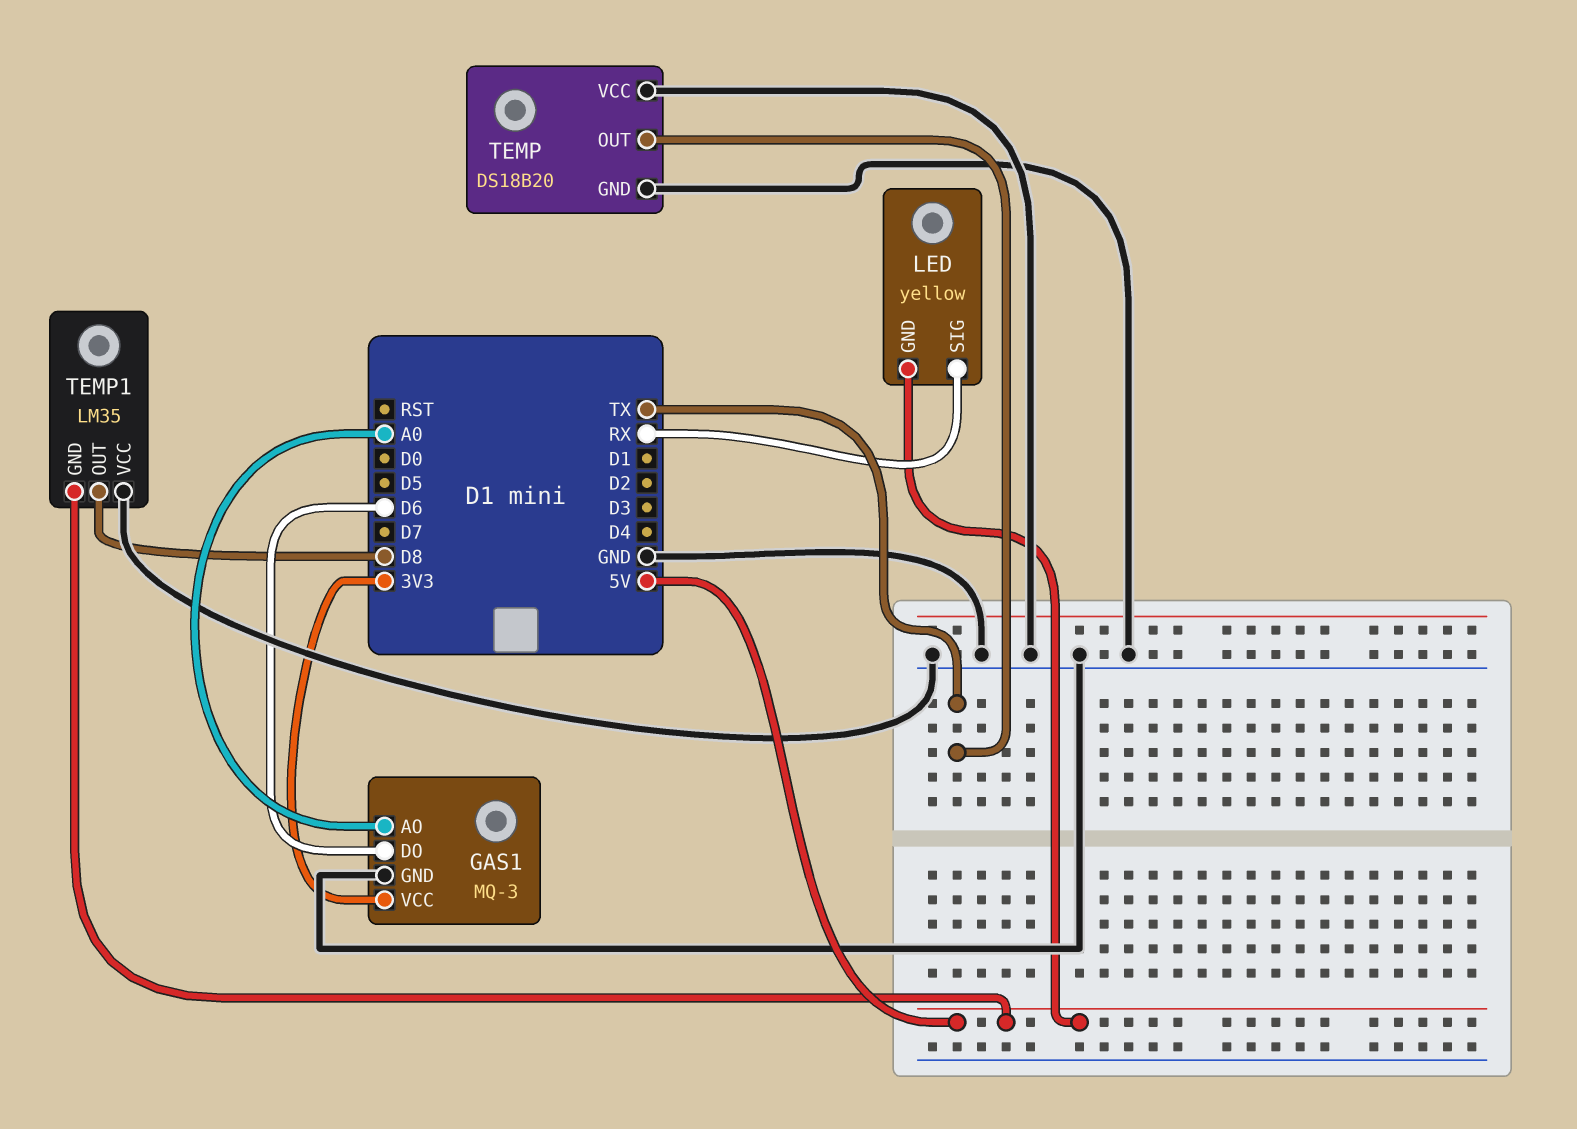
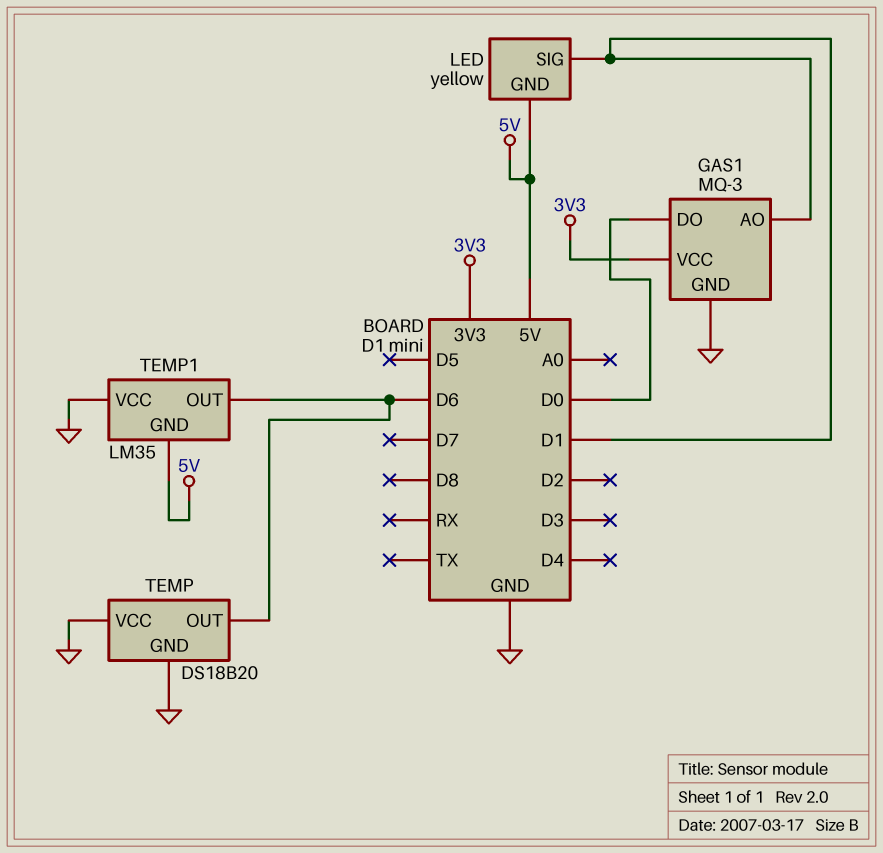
GAS1 pin AO: A0 -> D1
GAS1 pin DO: D6 -> D0
LED pin SIG: RX -> D1
TEMP pin OUT: TX -> D6
TEMP1 pin OUT: D8 -> D6

